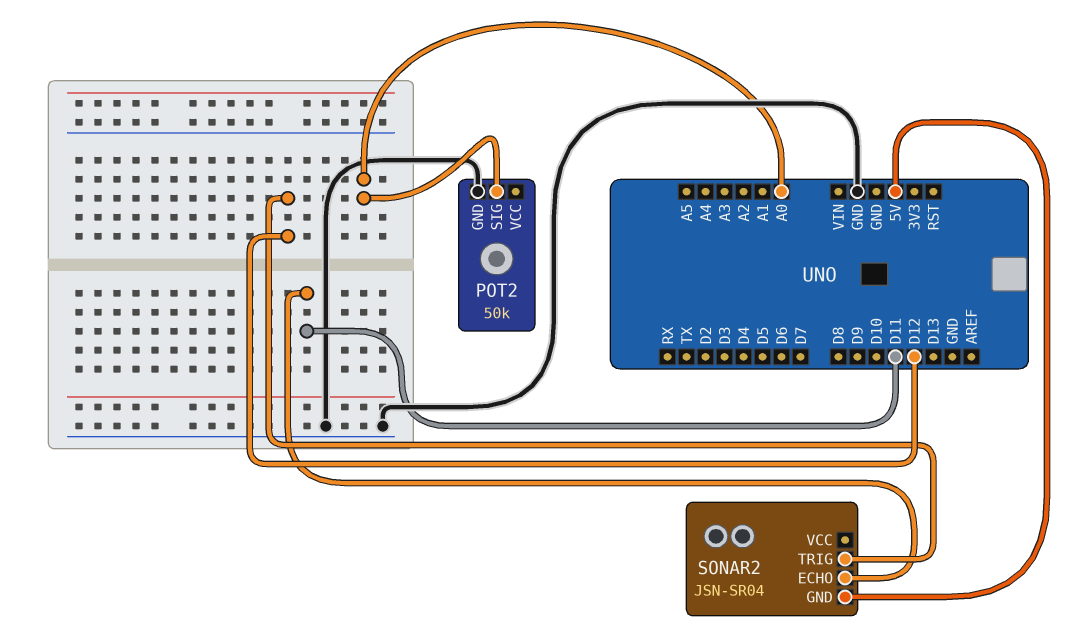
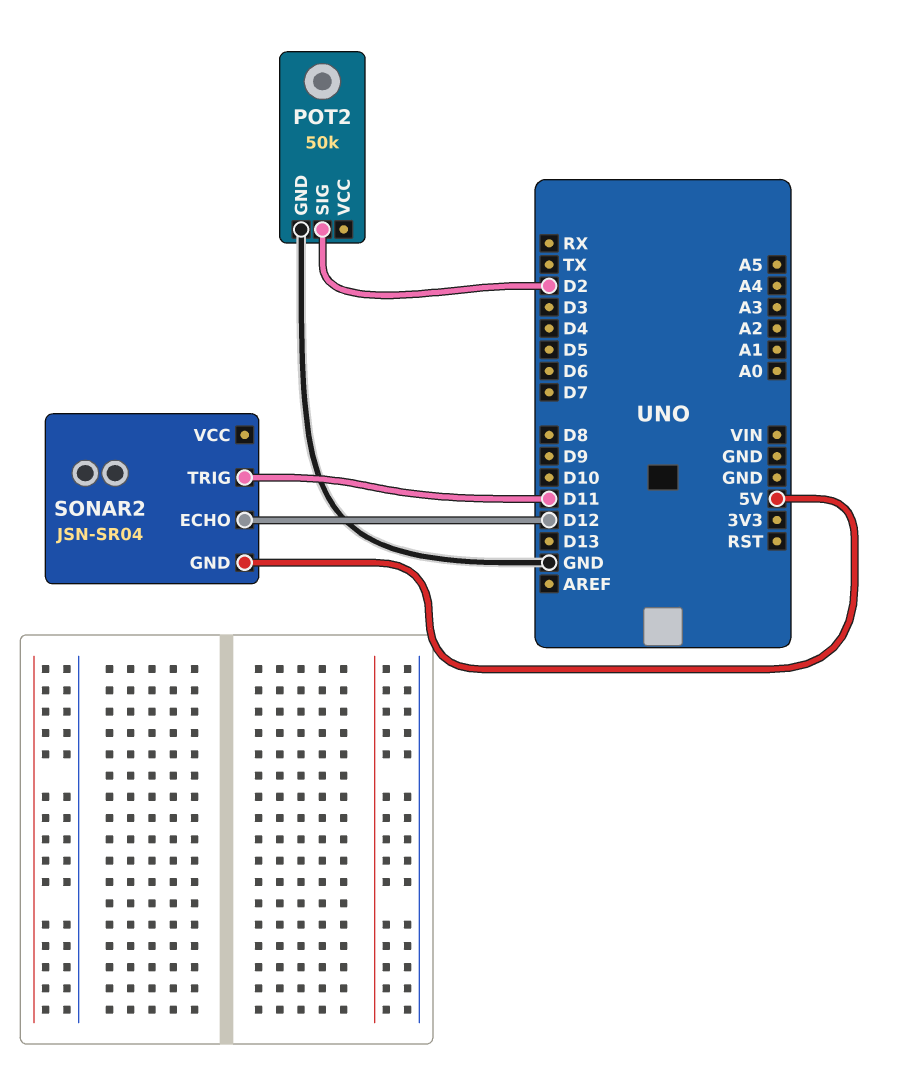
POT2 pin SIG: A0 -> D2
SONAR2 pin ECHO: D11 -> D12
SONAR2 pin TRIG: D12 -> D11

